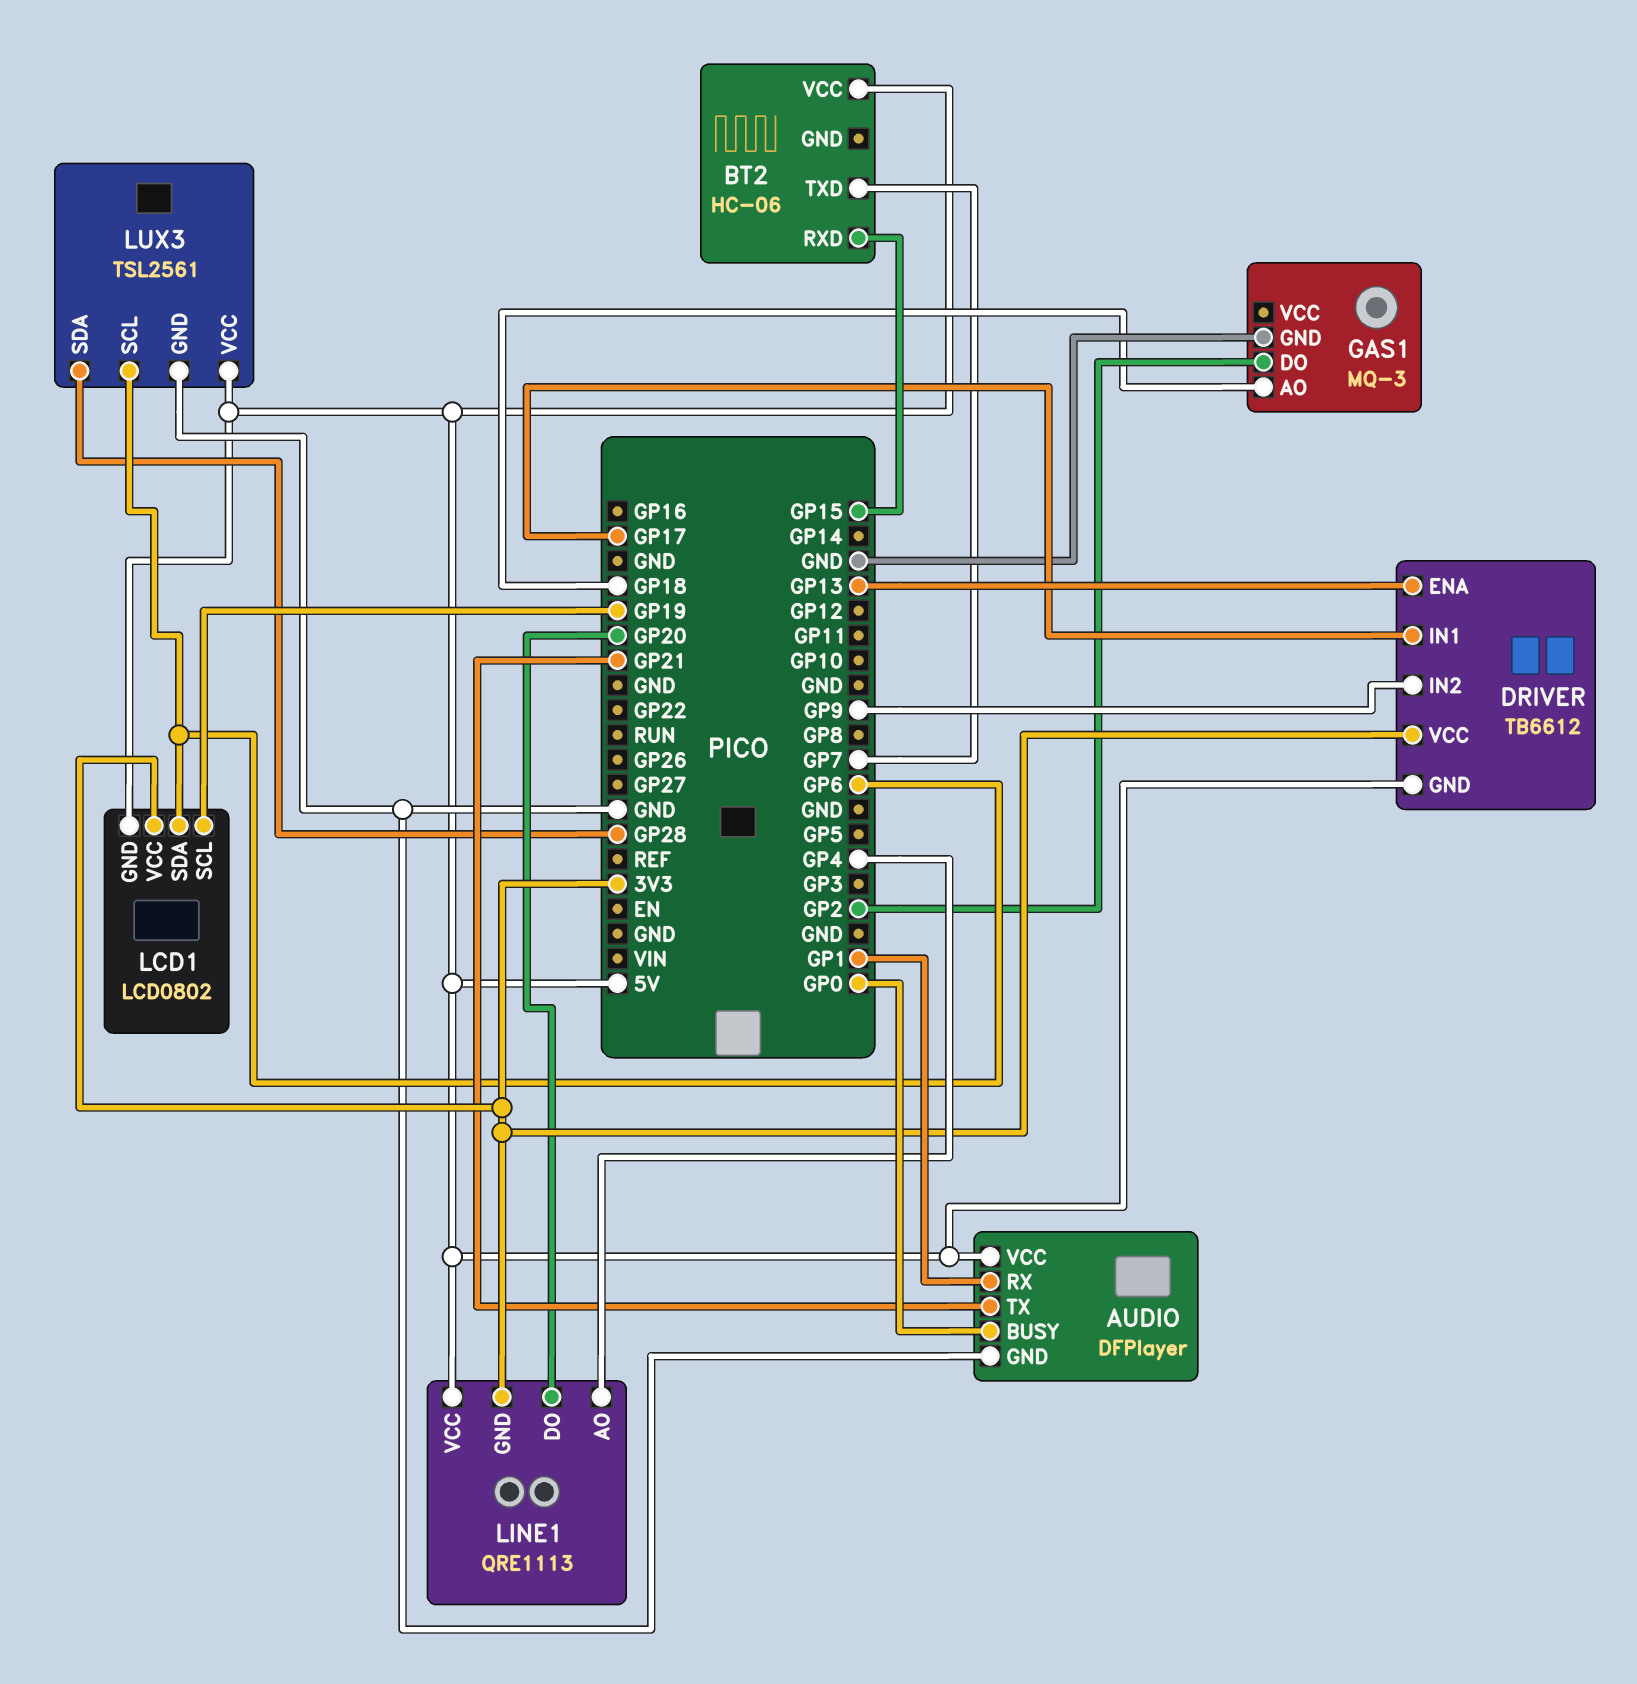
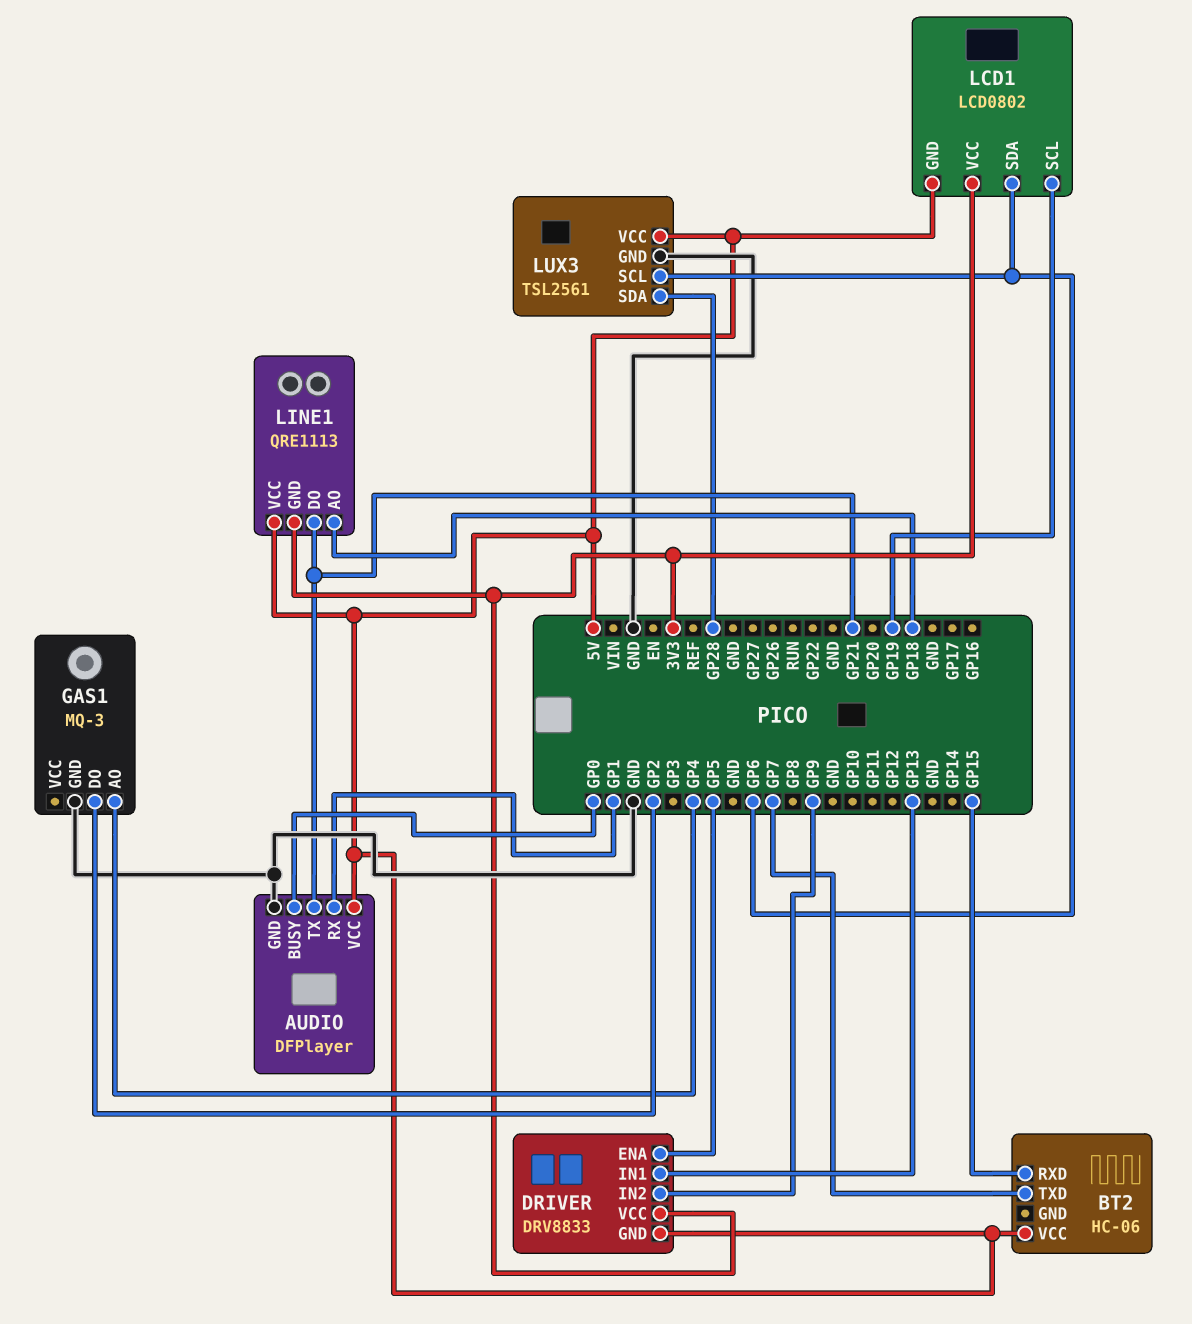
DRIVER: TB6612 -> DRV8833
DRIVER pin ENA: GP13 -> GP5
DRIVER pin IN1: GP17 -> GP13
GAS1 pin AO: GP18 -> GP4
LINE1 pin AO: GP4 -> GP18
LINE1 pin DO: GP20 -> GP21

